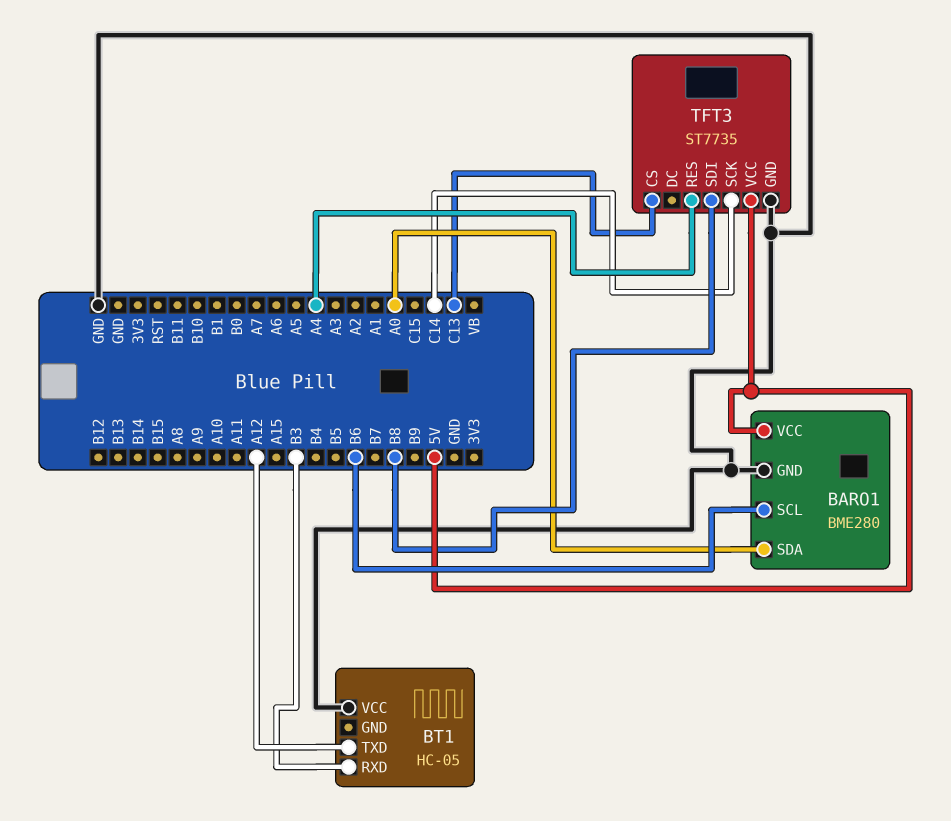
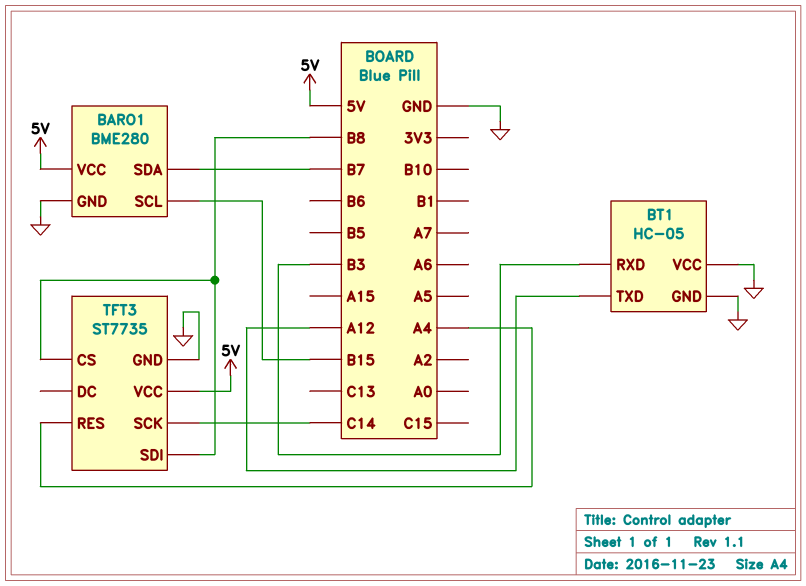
BARO1 pin SCL: B6 -> B15
BARO1 pin SDA: A0 -> B7
BT1 pin GND: none -> GND
TFT3 pin CS: C13 -> B8

